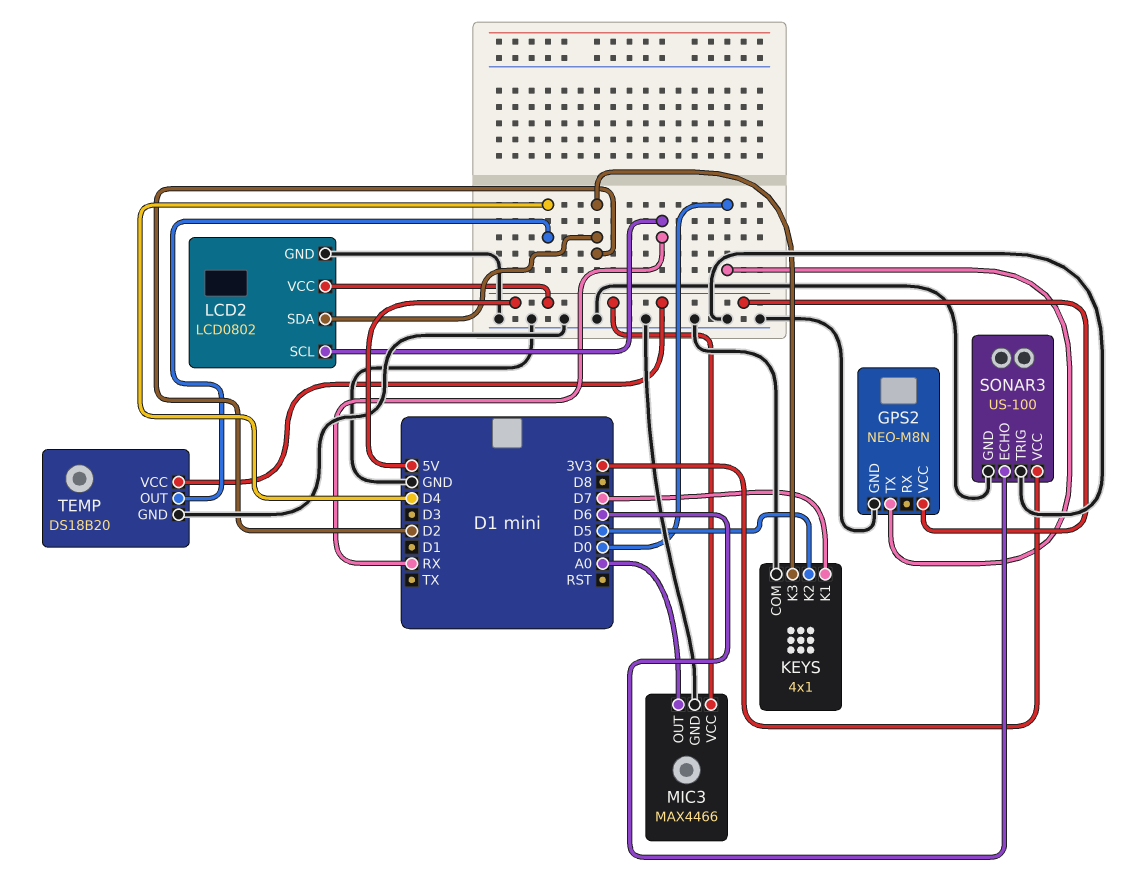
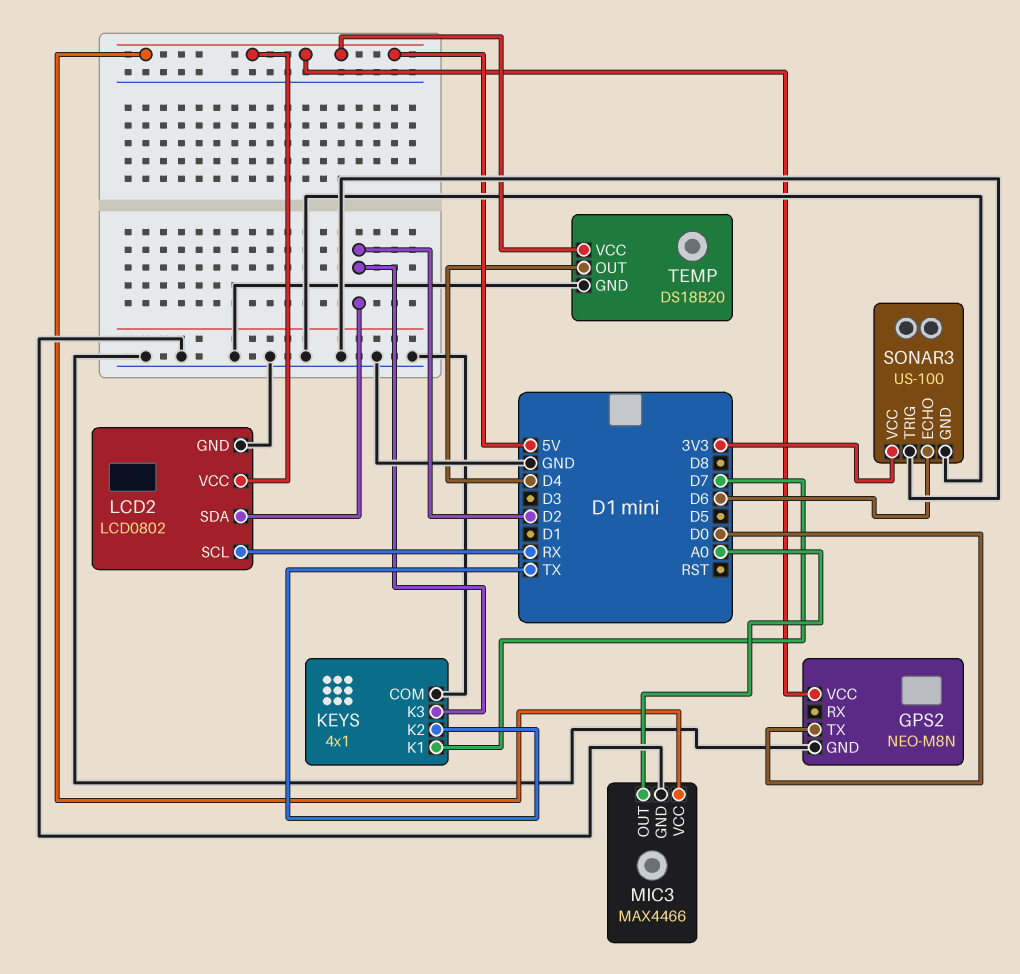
KEYS pin K2: D5 -> TX

